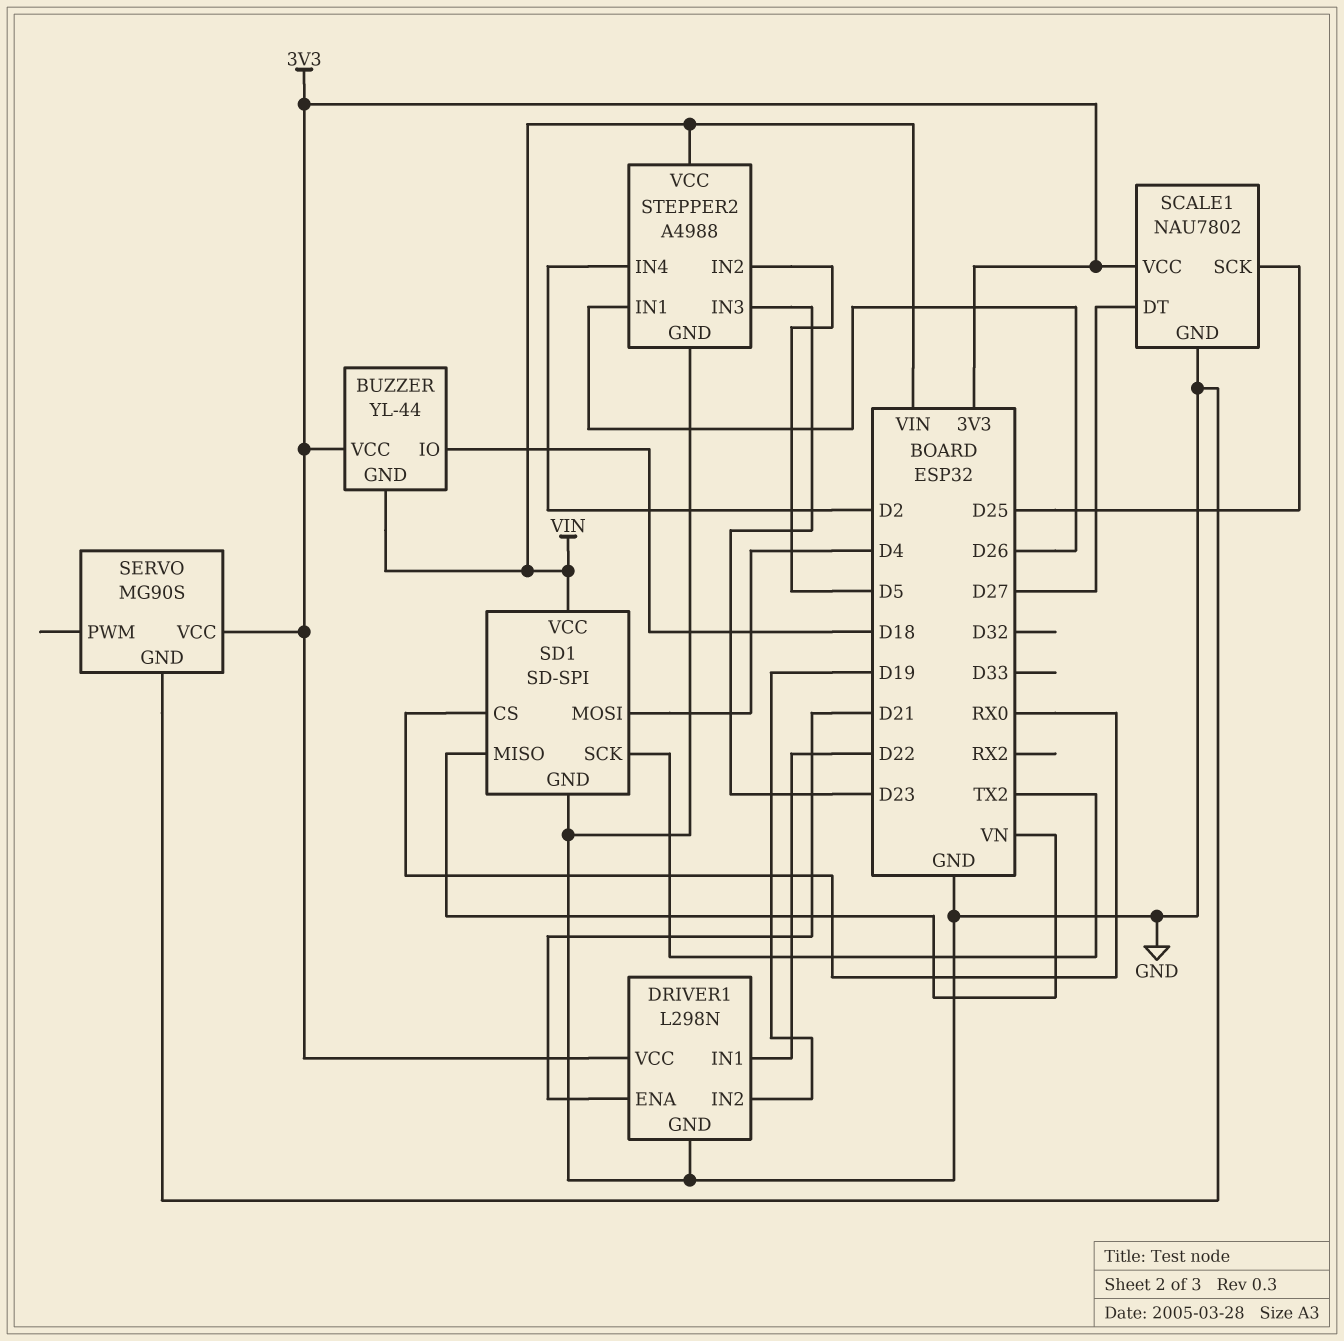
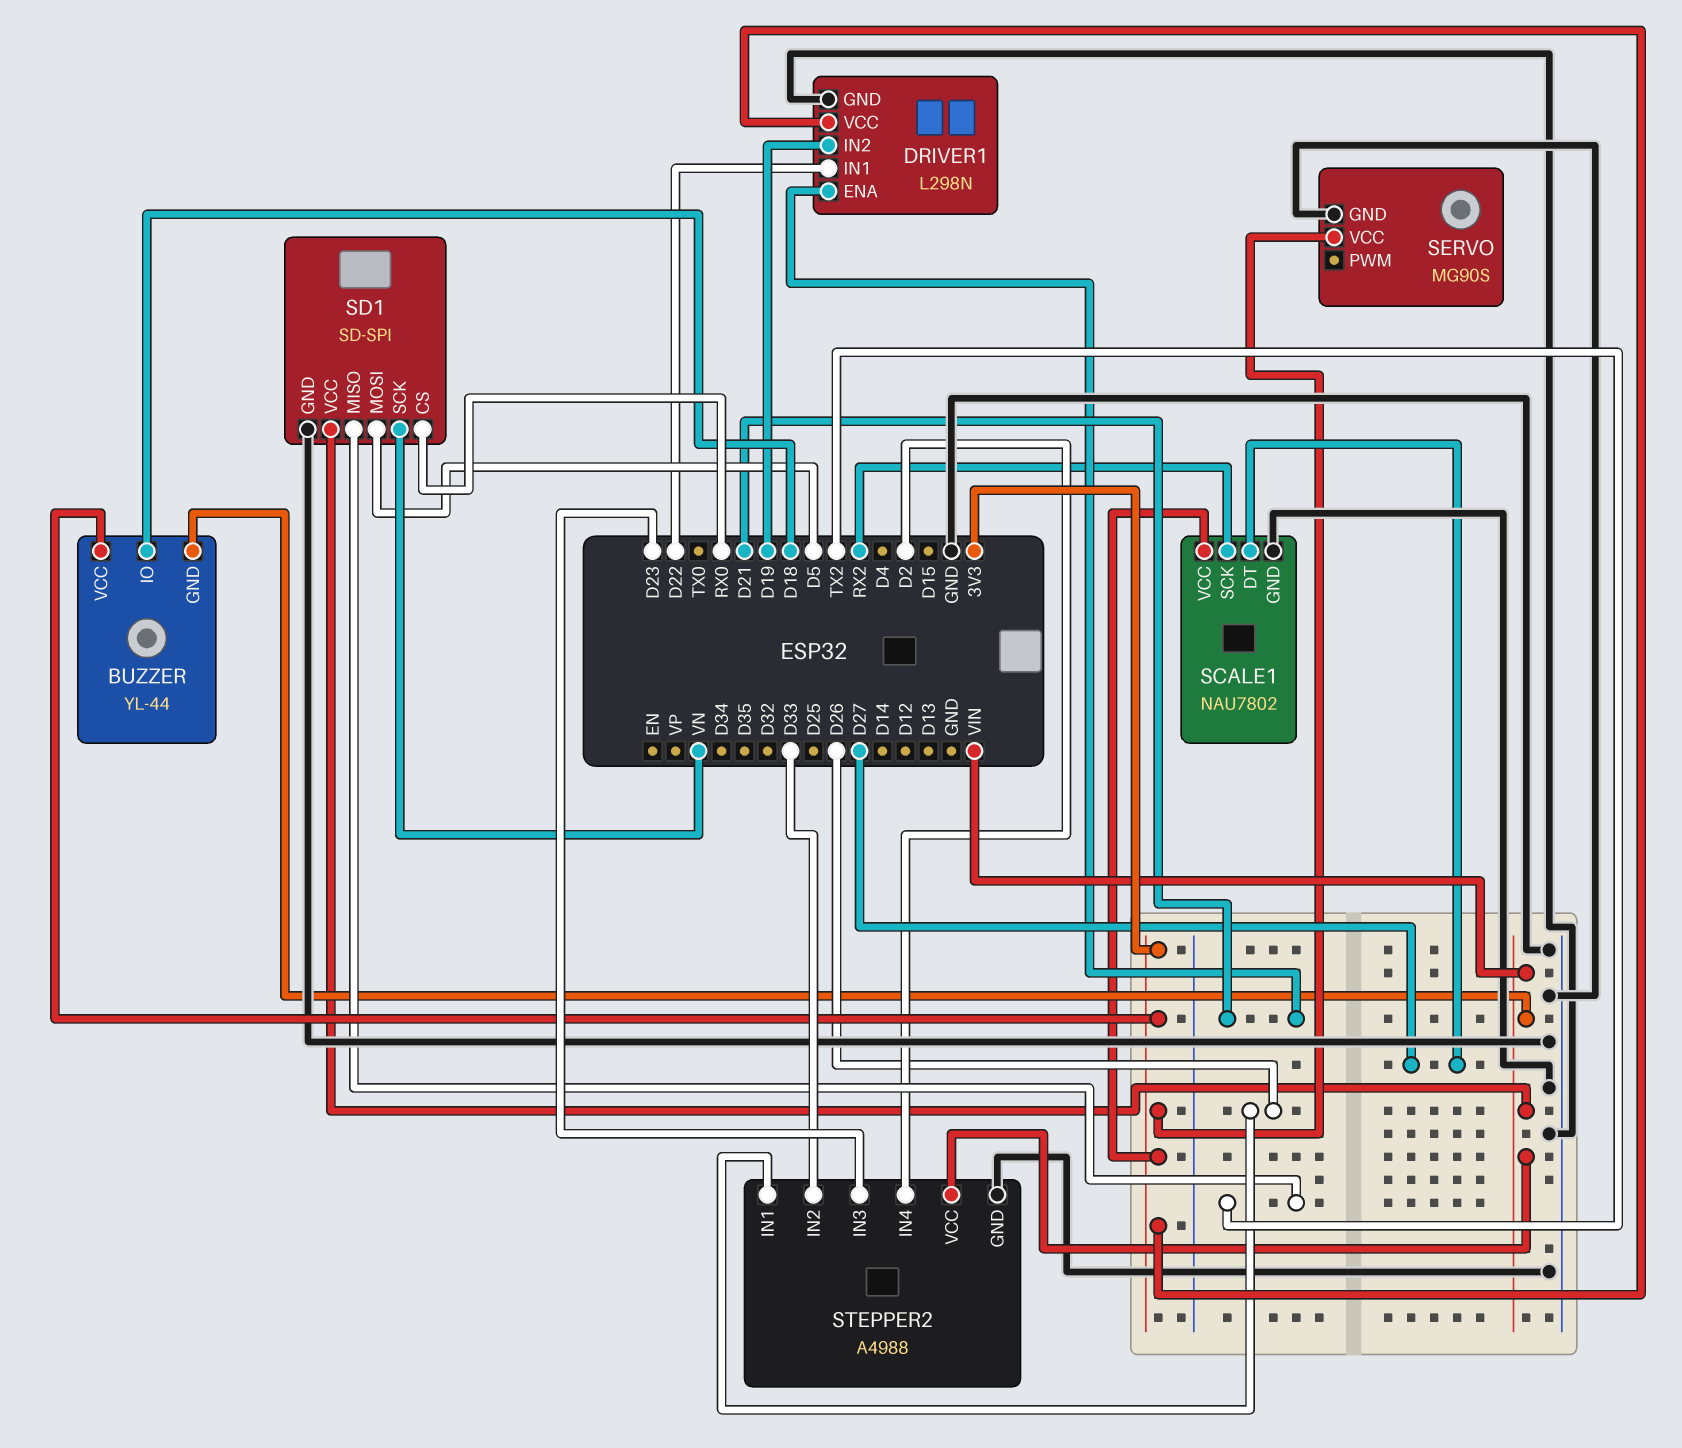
SCALE1 pin SCK: D25 -> RX2
SD1 pin MISO: VN -> TX2
SD1 pin MOSI: D4 -> D5
SD1 pin SCK: TX2 -> VN
STEPPER2 pin IN2: D5 -> D33

